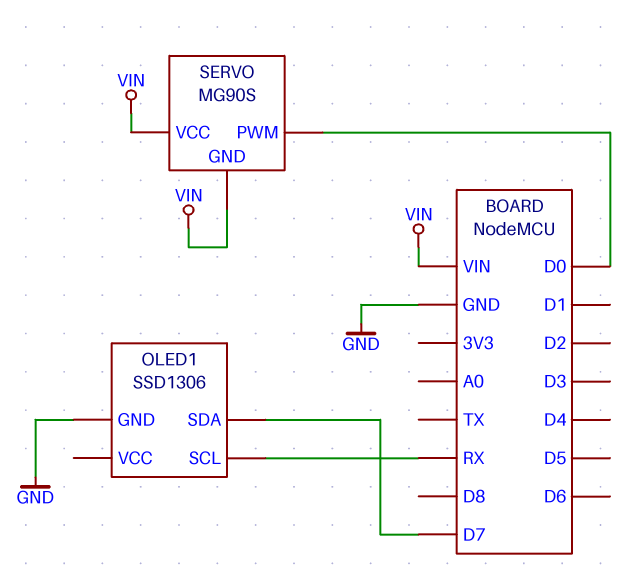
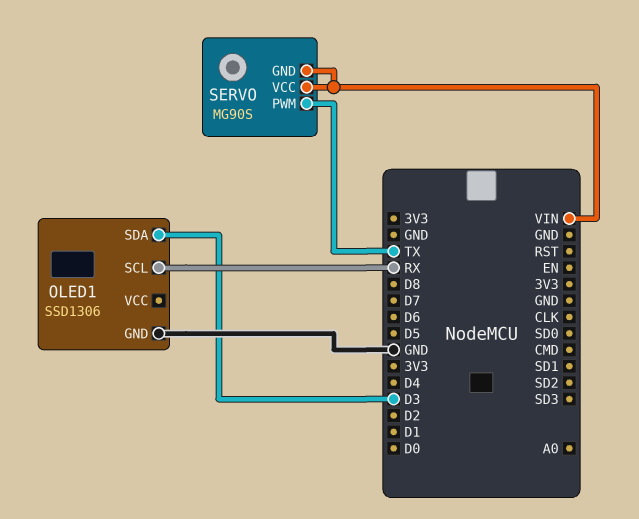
OLED1 pin SDA: D7 -> D3
SERVO pin PWM: D0 -> TX

